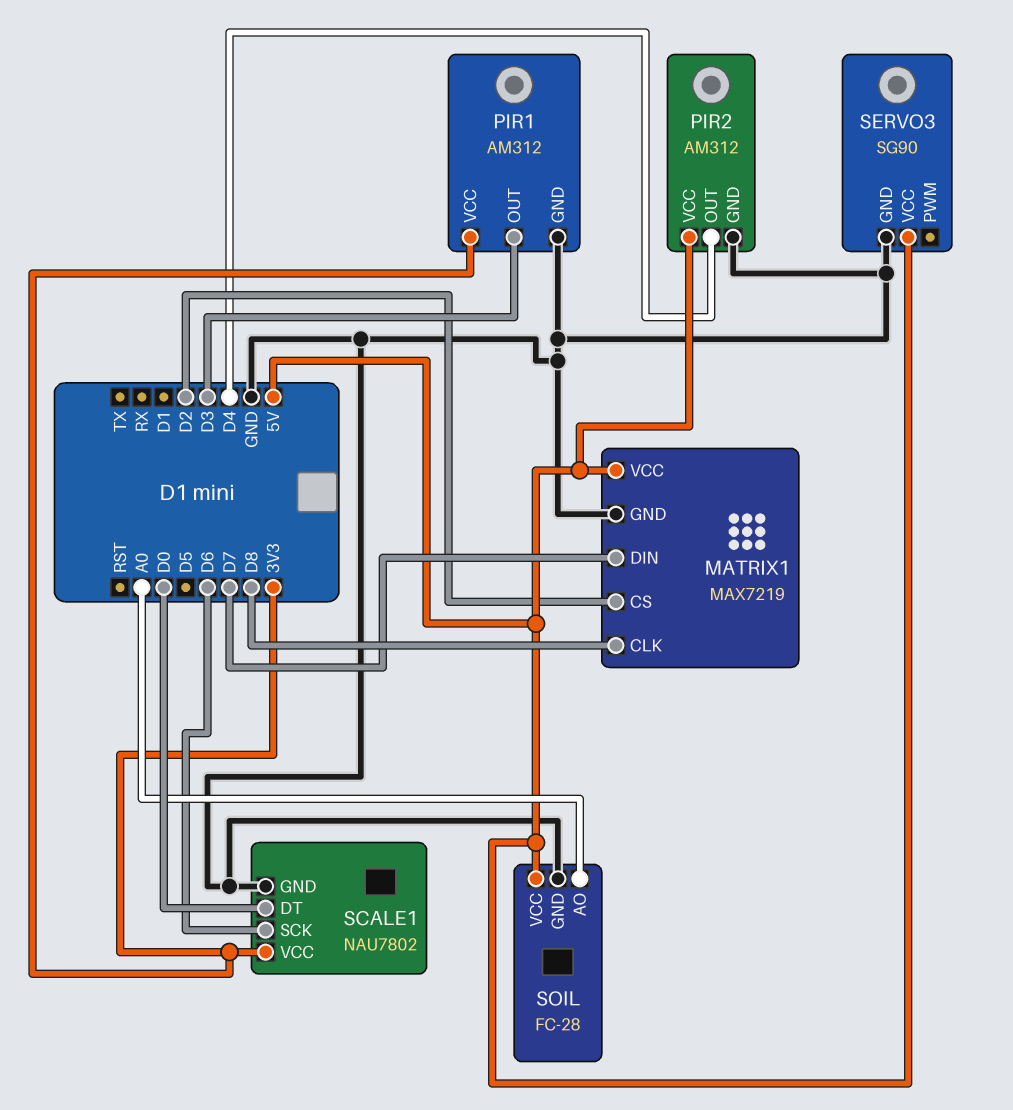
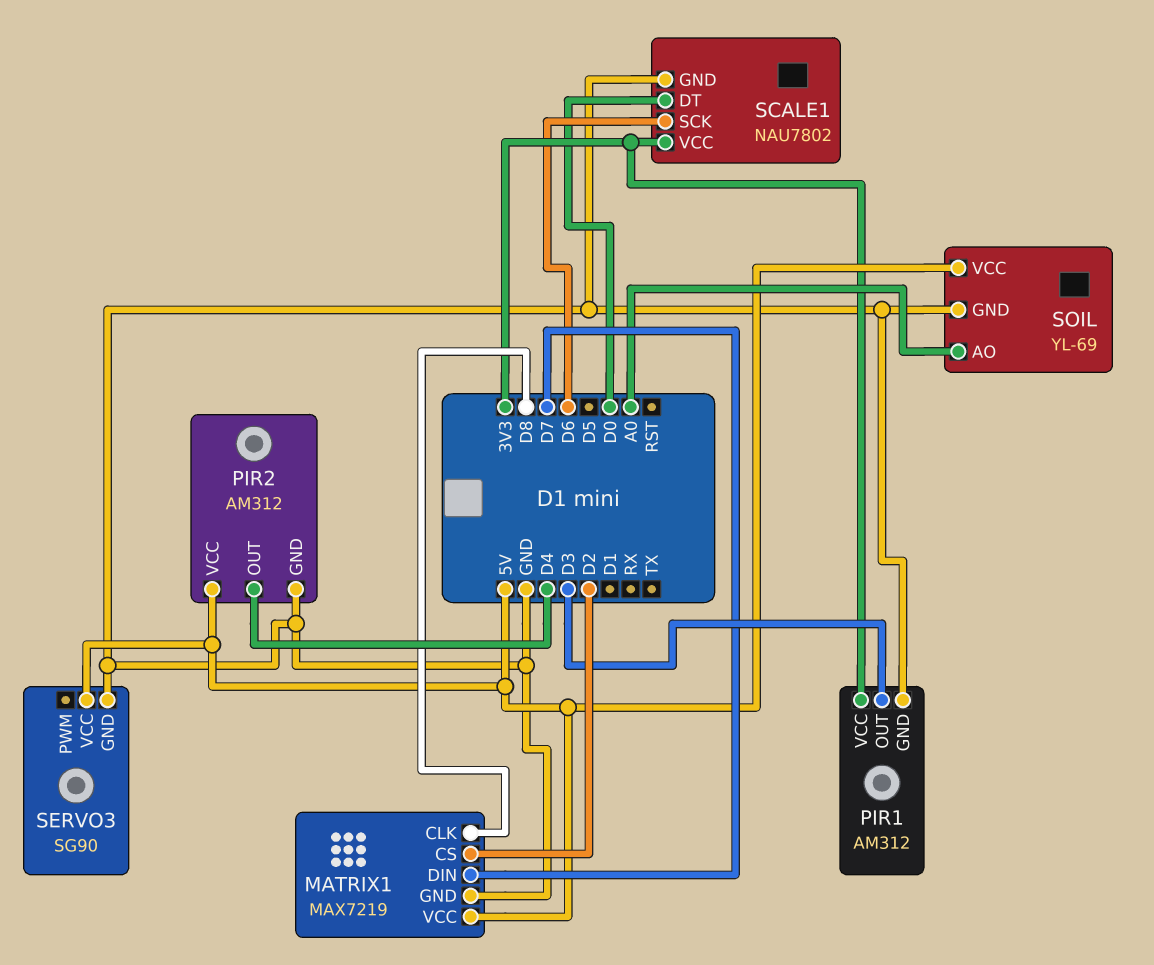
SOIL: FC-28 -> YL-69

